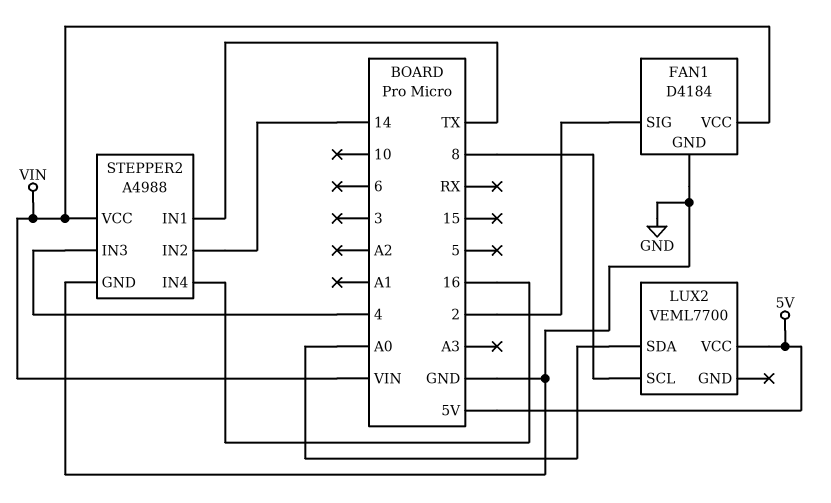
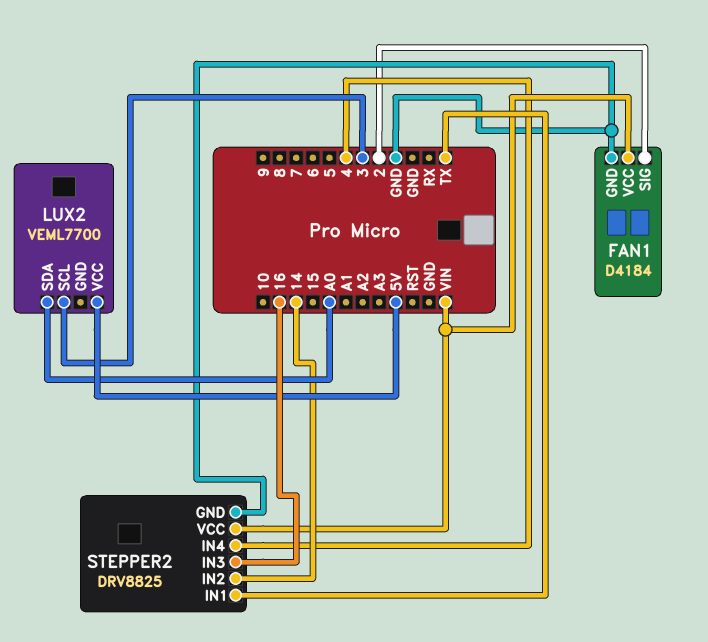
LUX2 pin SCL: 8 -> 3
STEPPER2: A4988 -> DRV8825
STEPPER2 pin IN3: 4 -> 16
STEPPER2 pin IN4: 16 -> 4

